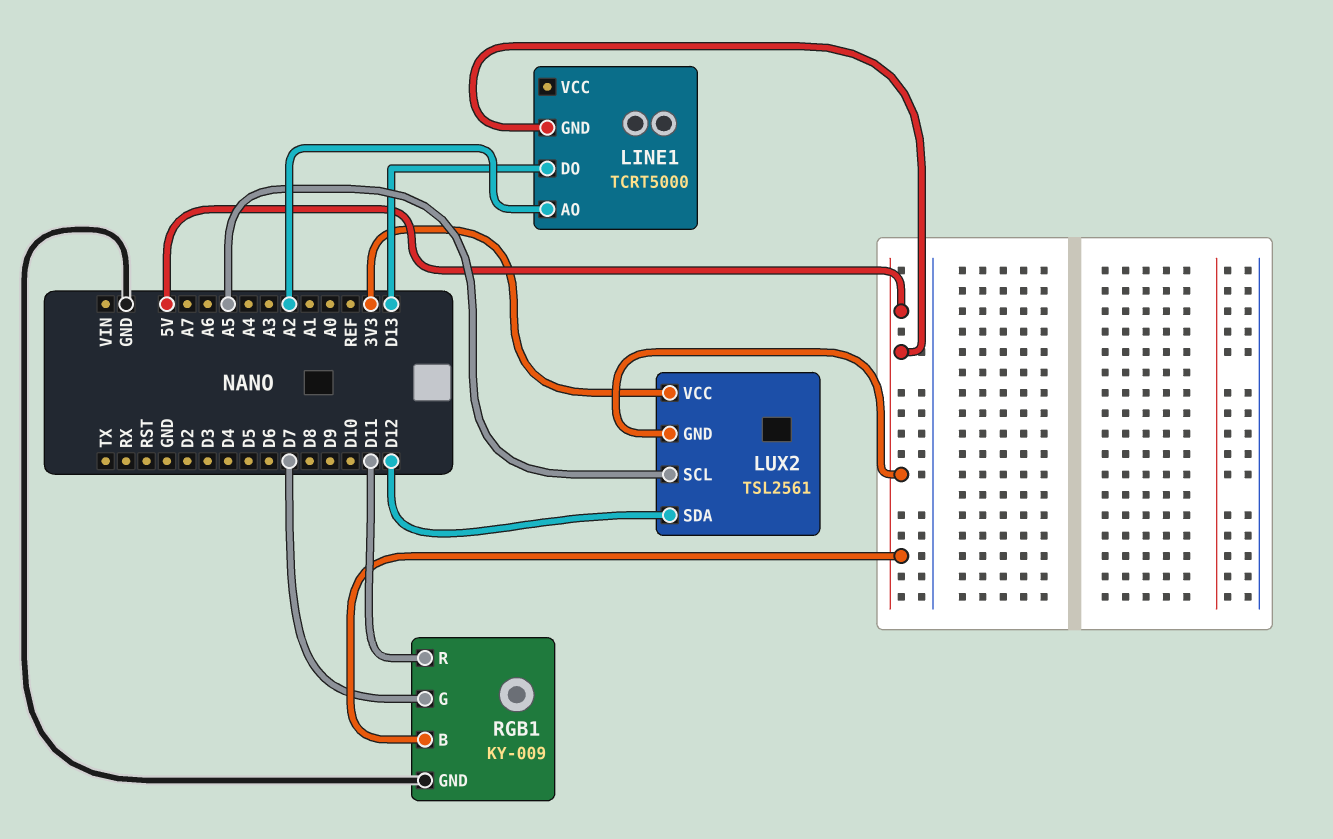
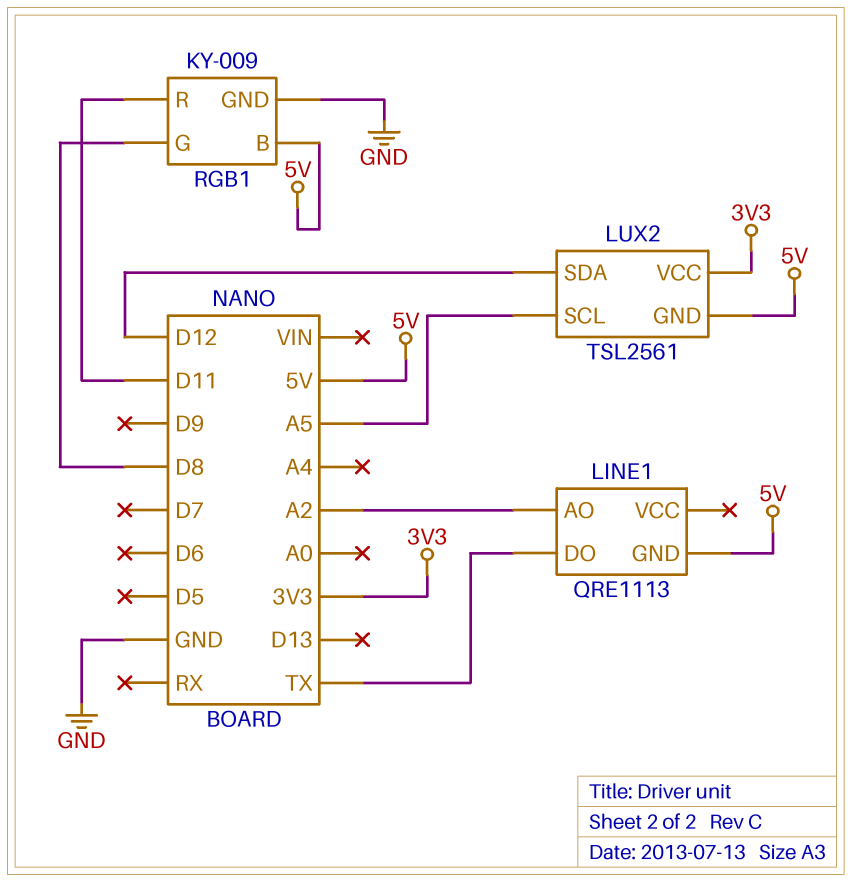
LINE1: TCRT5000 -> QRE1113
LINE1 pin DO: D13 -> TX
RGB1 pin G: D7 -> D8

